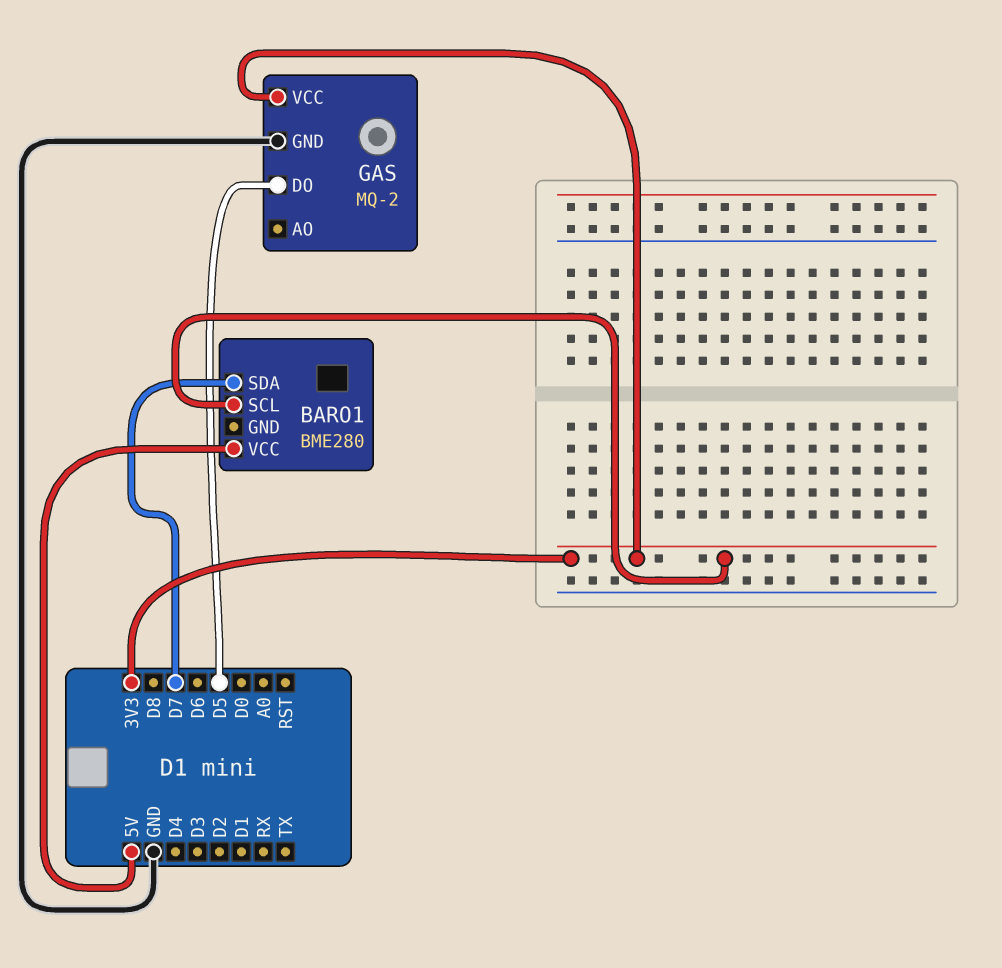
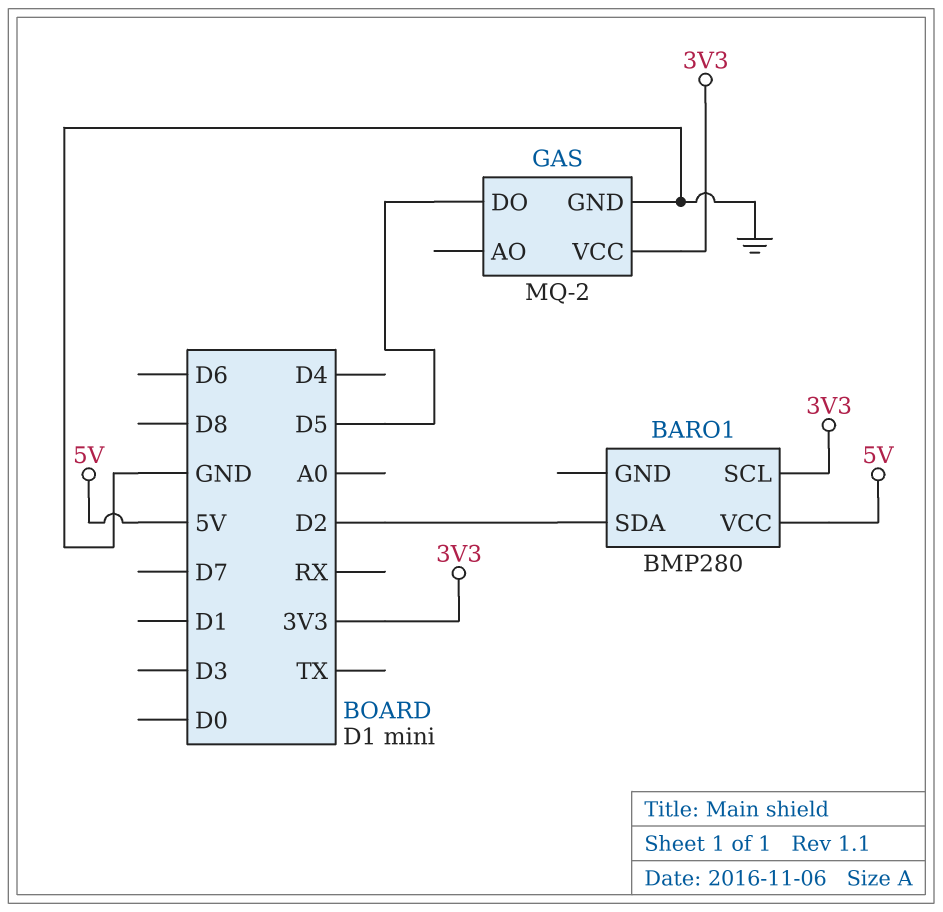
BARO1: BME280 -> BMP280
BARO1 pin SDA: D7 -> D2

